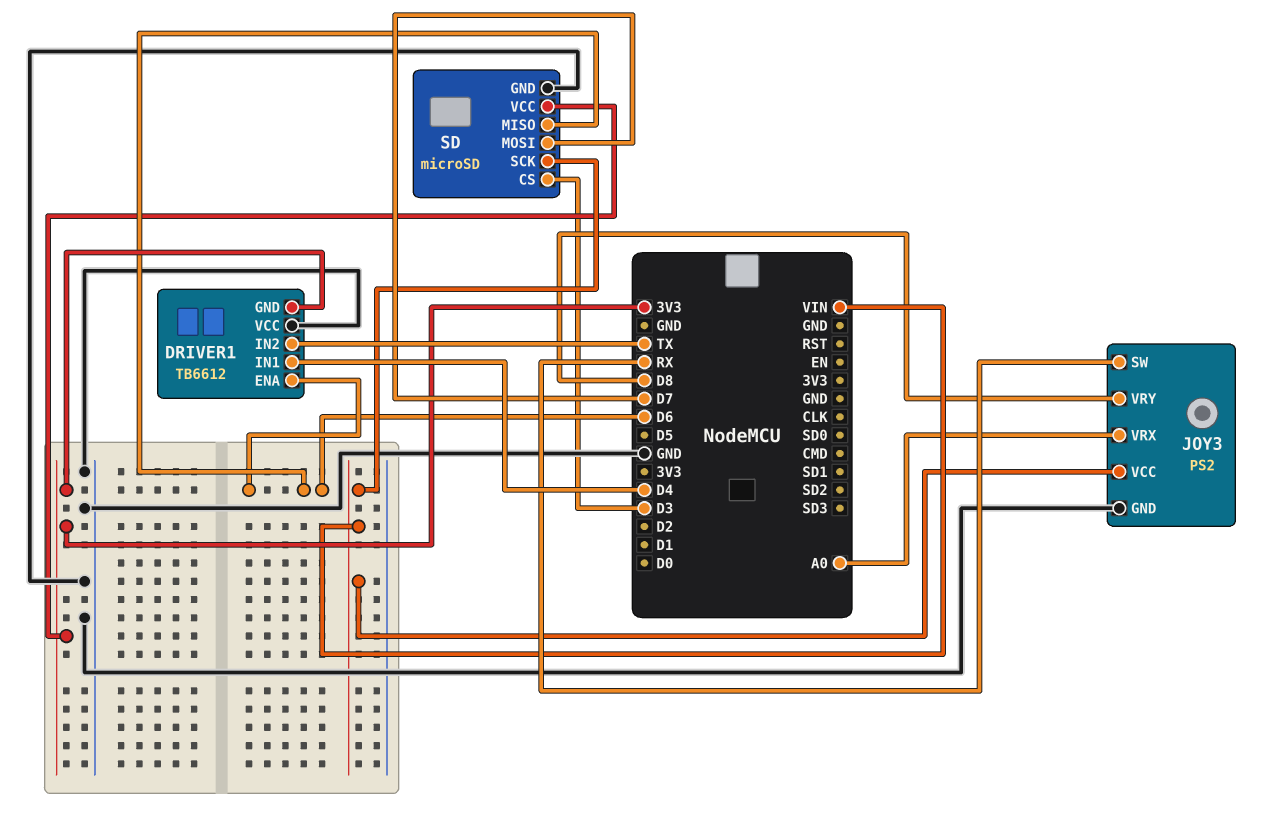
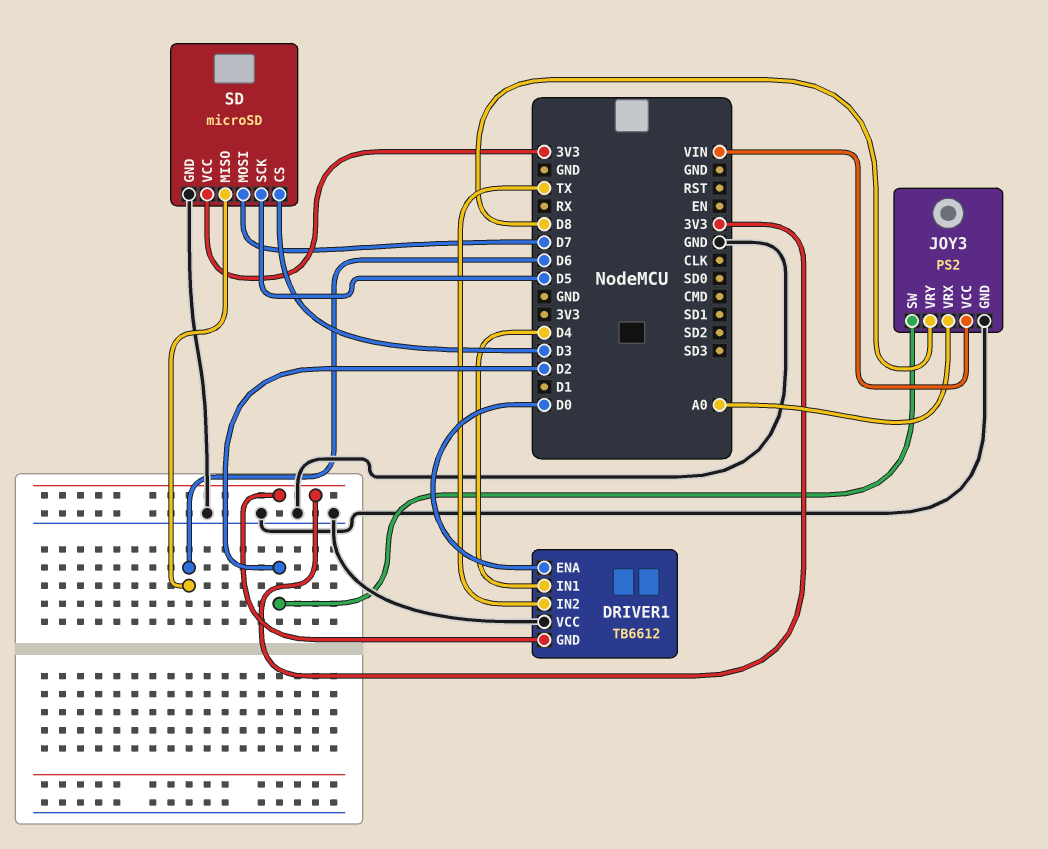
DRIVER1 pin ENA: D6 -> D0
JOY3 pin SW: RX -> D2
SD pin SCK: VIN -> D5

